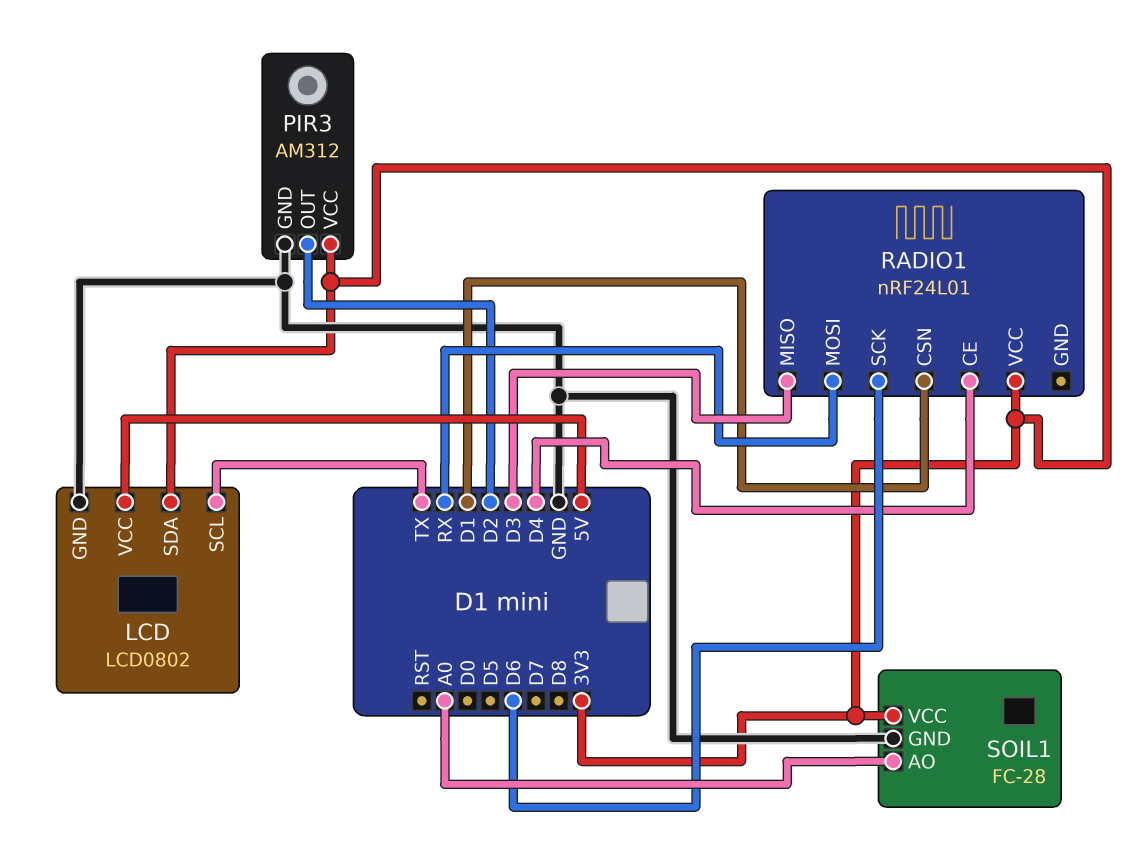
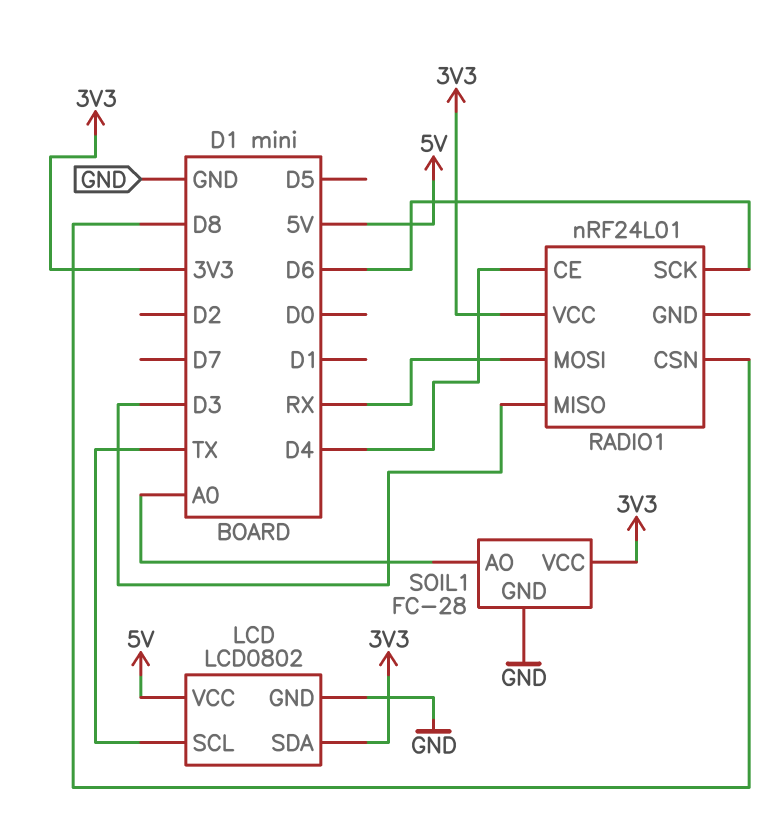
PIR3: AM312 -> none
PIR3 pin GND: GND -> none
PIR3 pin OUT: D2 -> none
PIR3 pin VCC: 3V3 -> none
RADIO1 pin CSN: D1 -> D8

